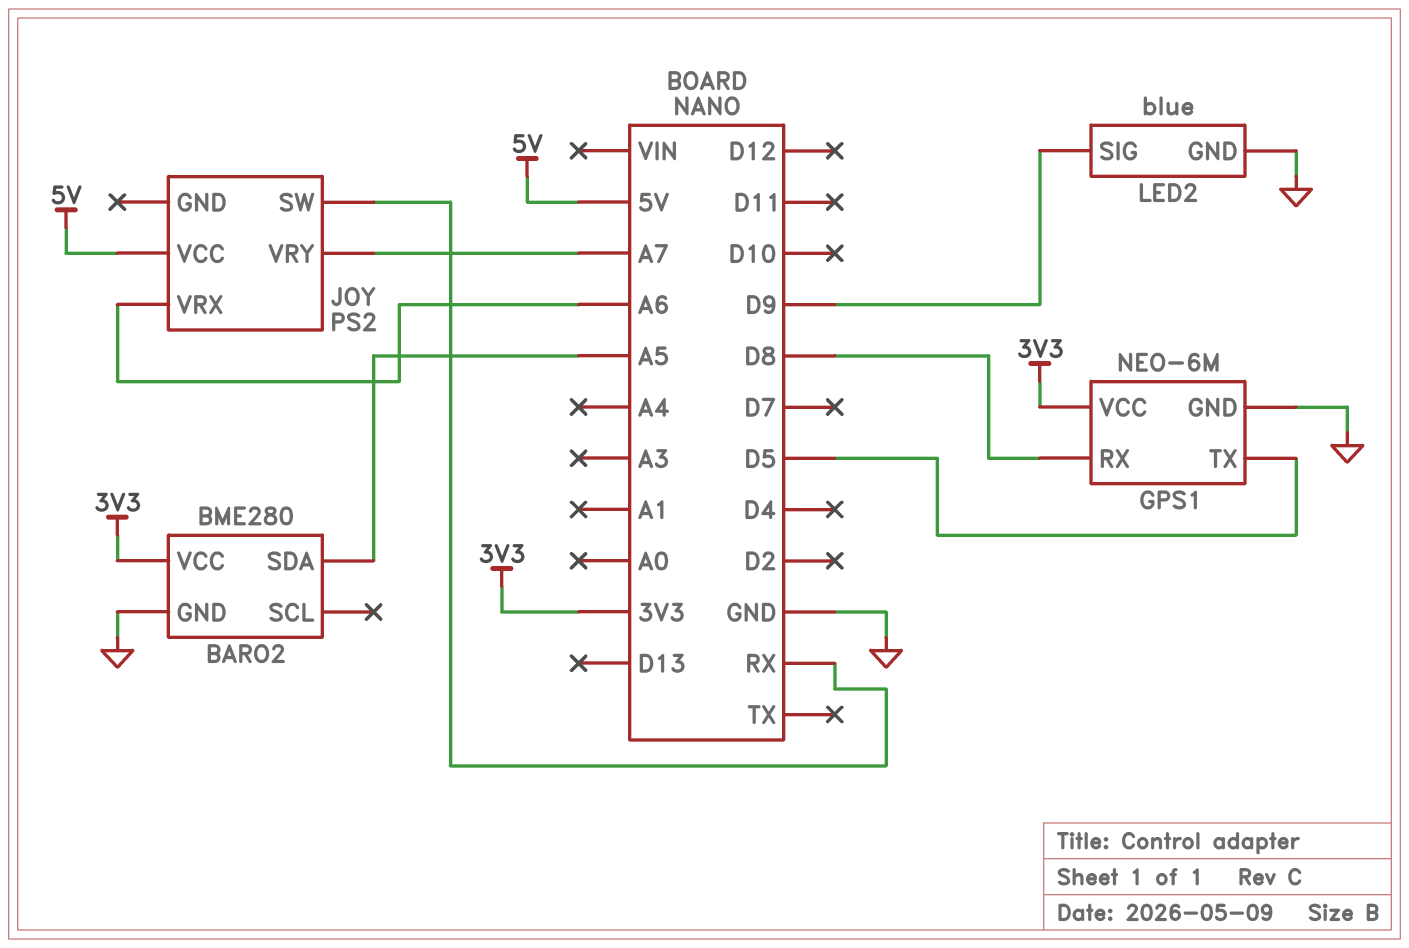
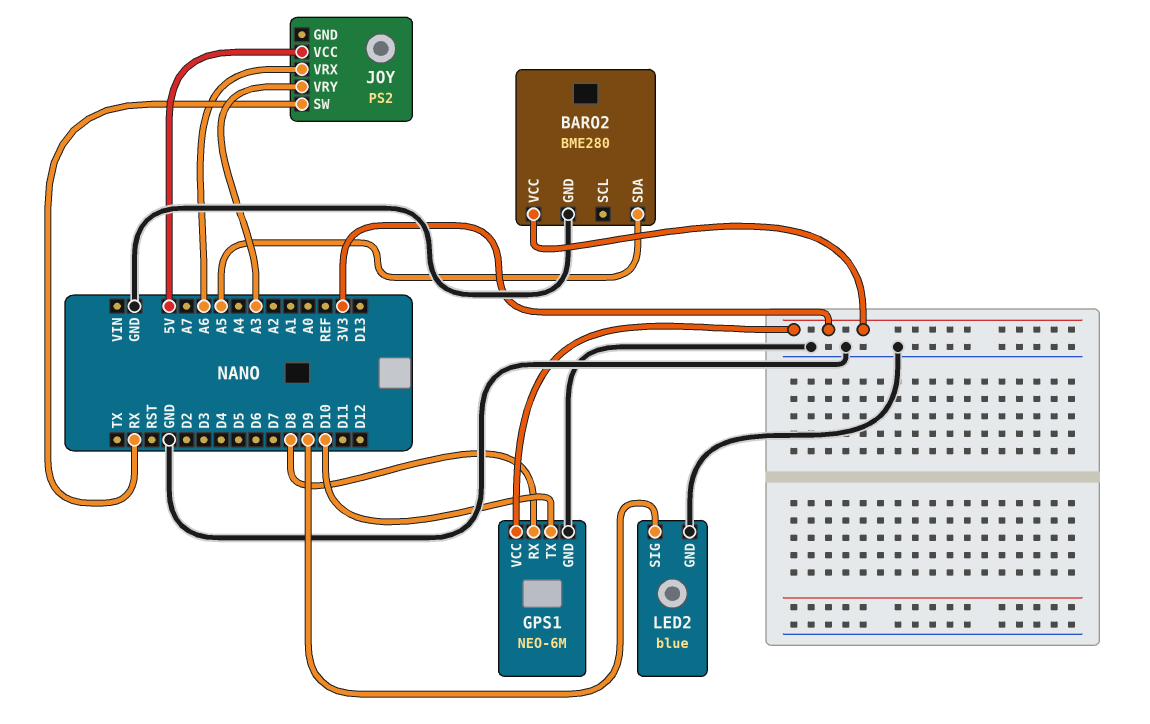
GPS1 pin TX: D5 -> D10
JOY pin VRY: A7 -> A3

